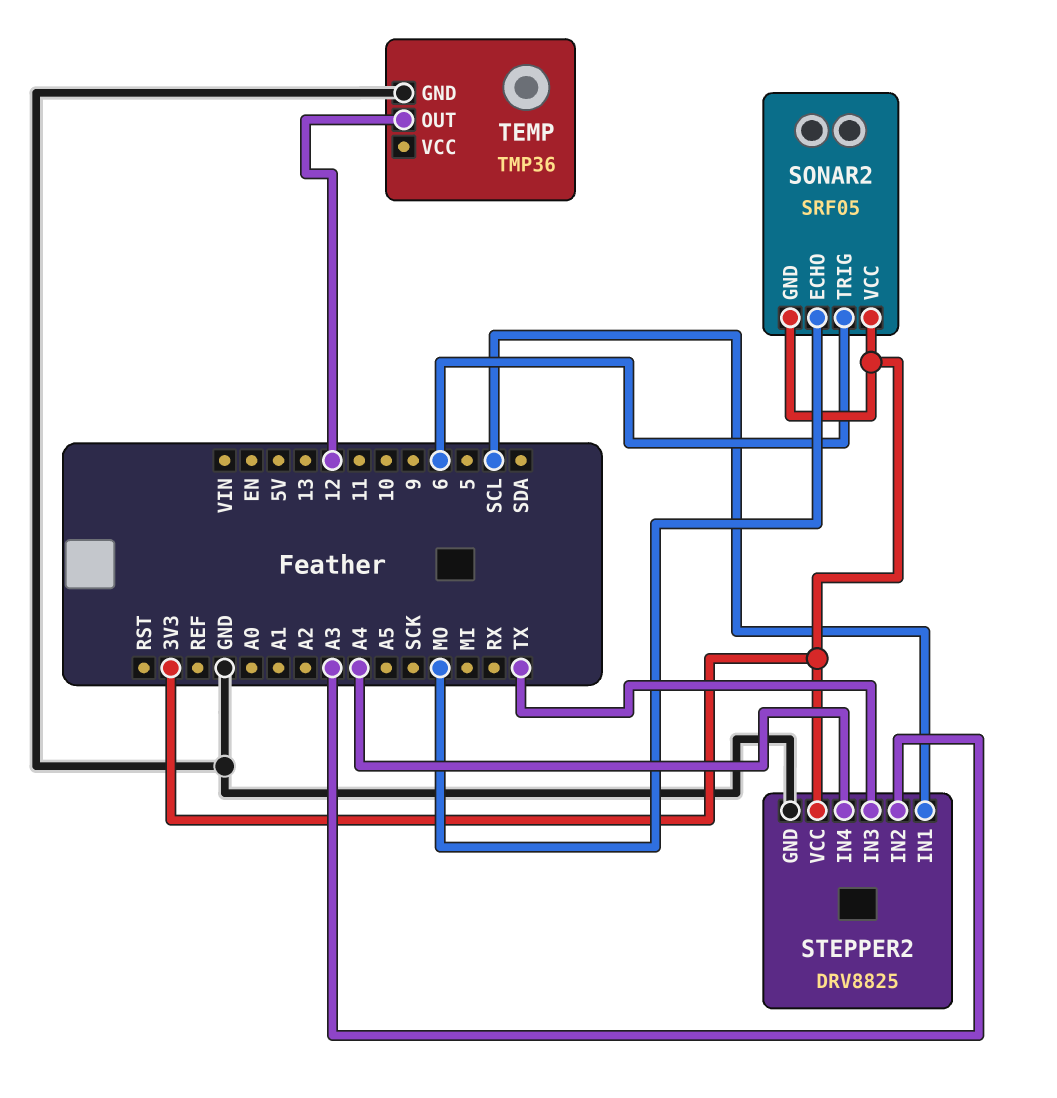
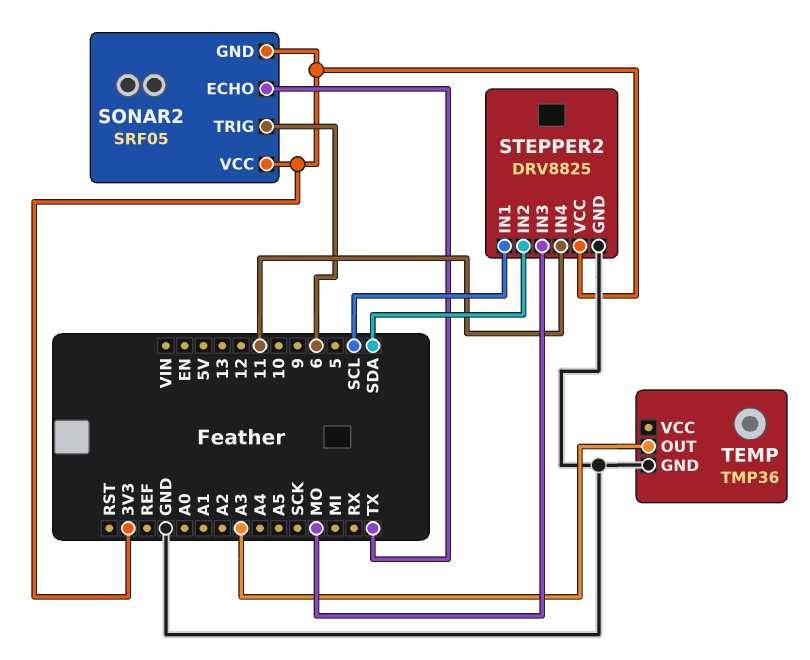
SONAR2 pin ECHO: MO -> TX
STEPPER2 pin IN2: A3 -> SDA
STEPPER2 pin IN3: TX -> MO
STEPPER2 pin IN4: A4 -> 11
TEMP pin OUT: 12 -> A3

